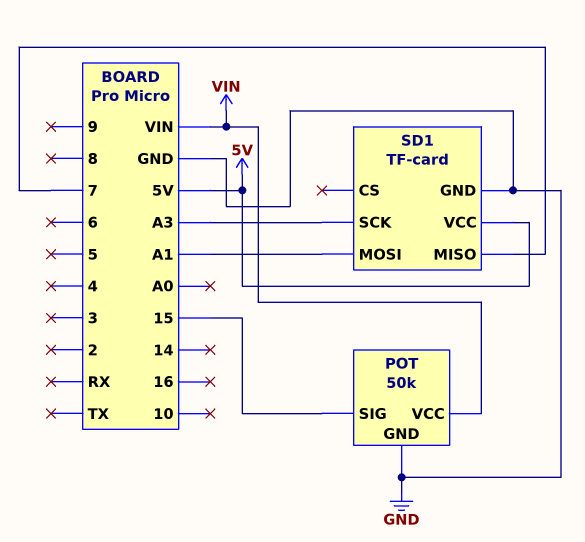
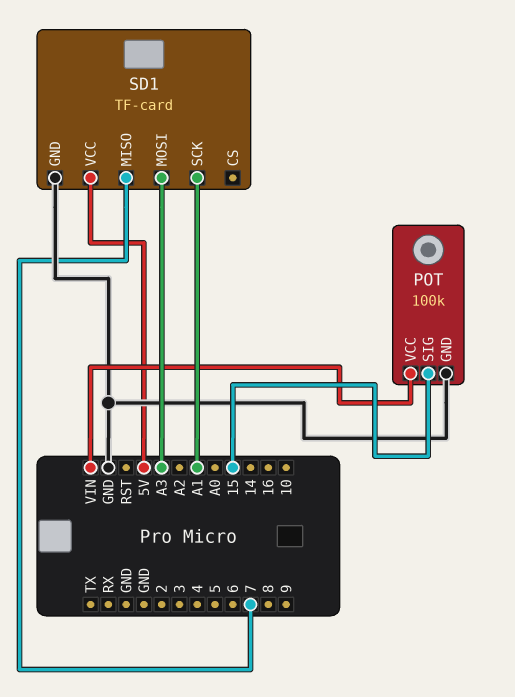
POT: 50k -> 100k
SD1 pin MOSI: A1 -> A3
SD1 pin SCK: A3 -> A1

